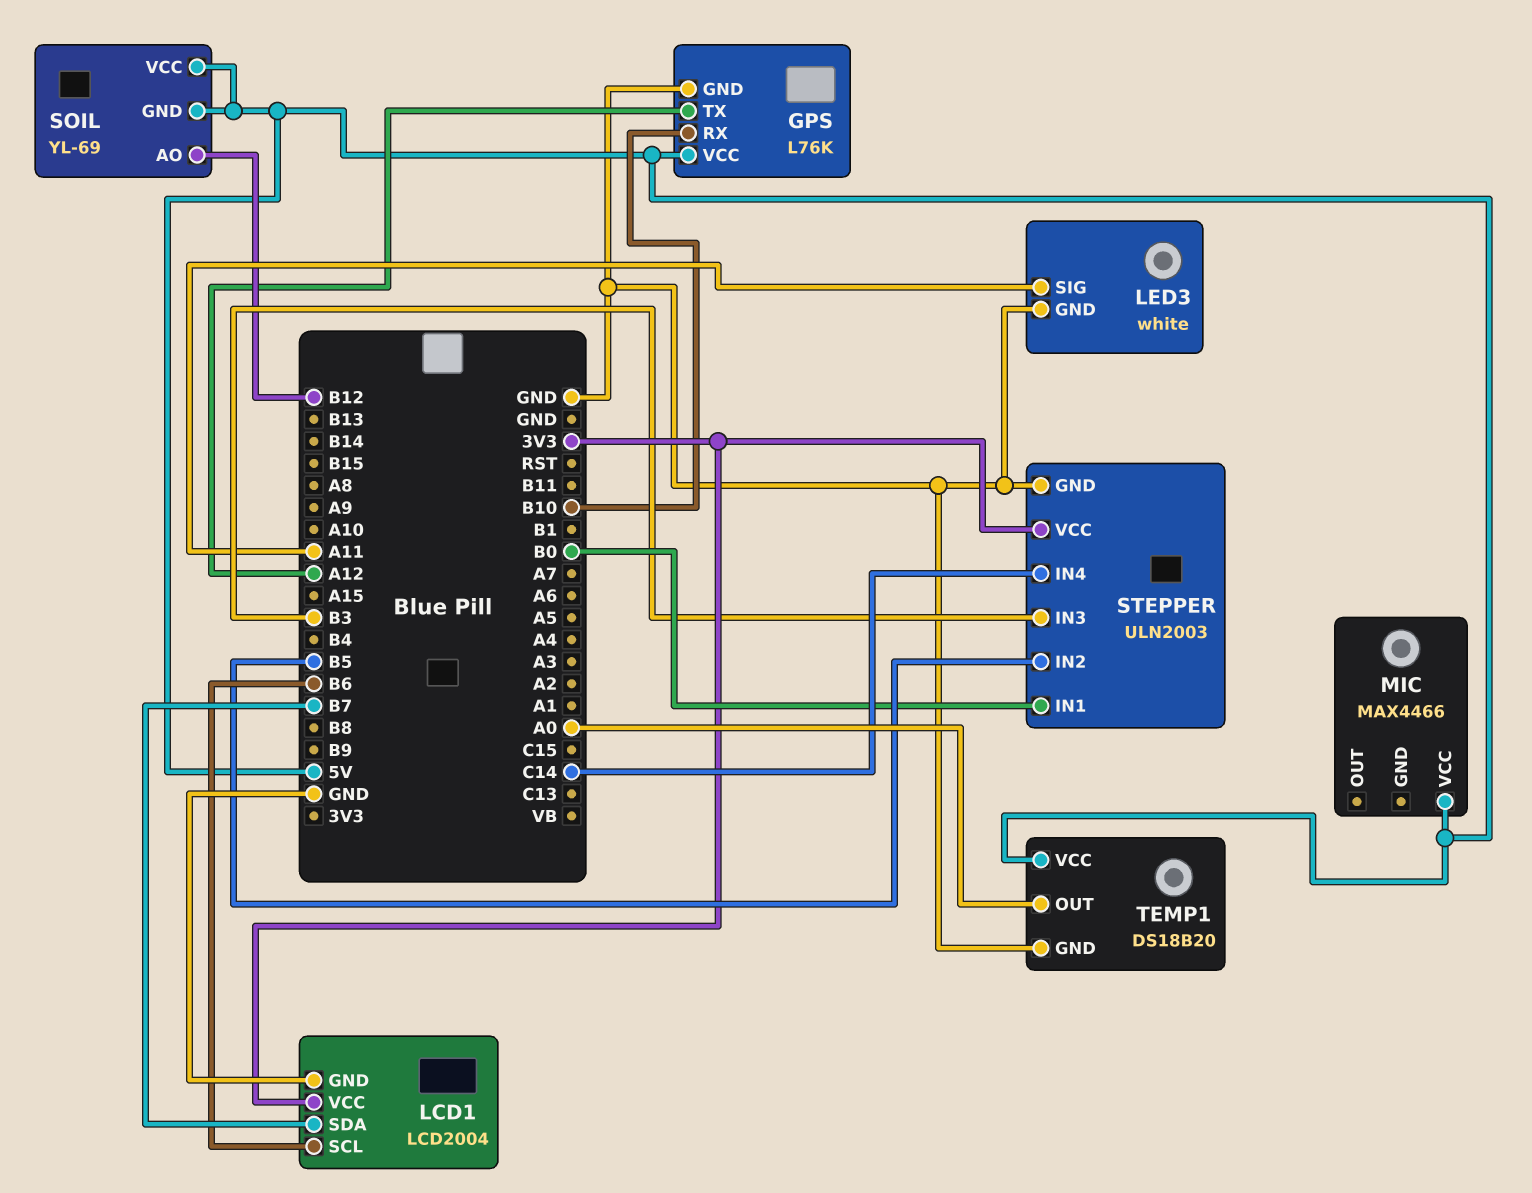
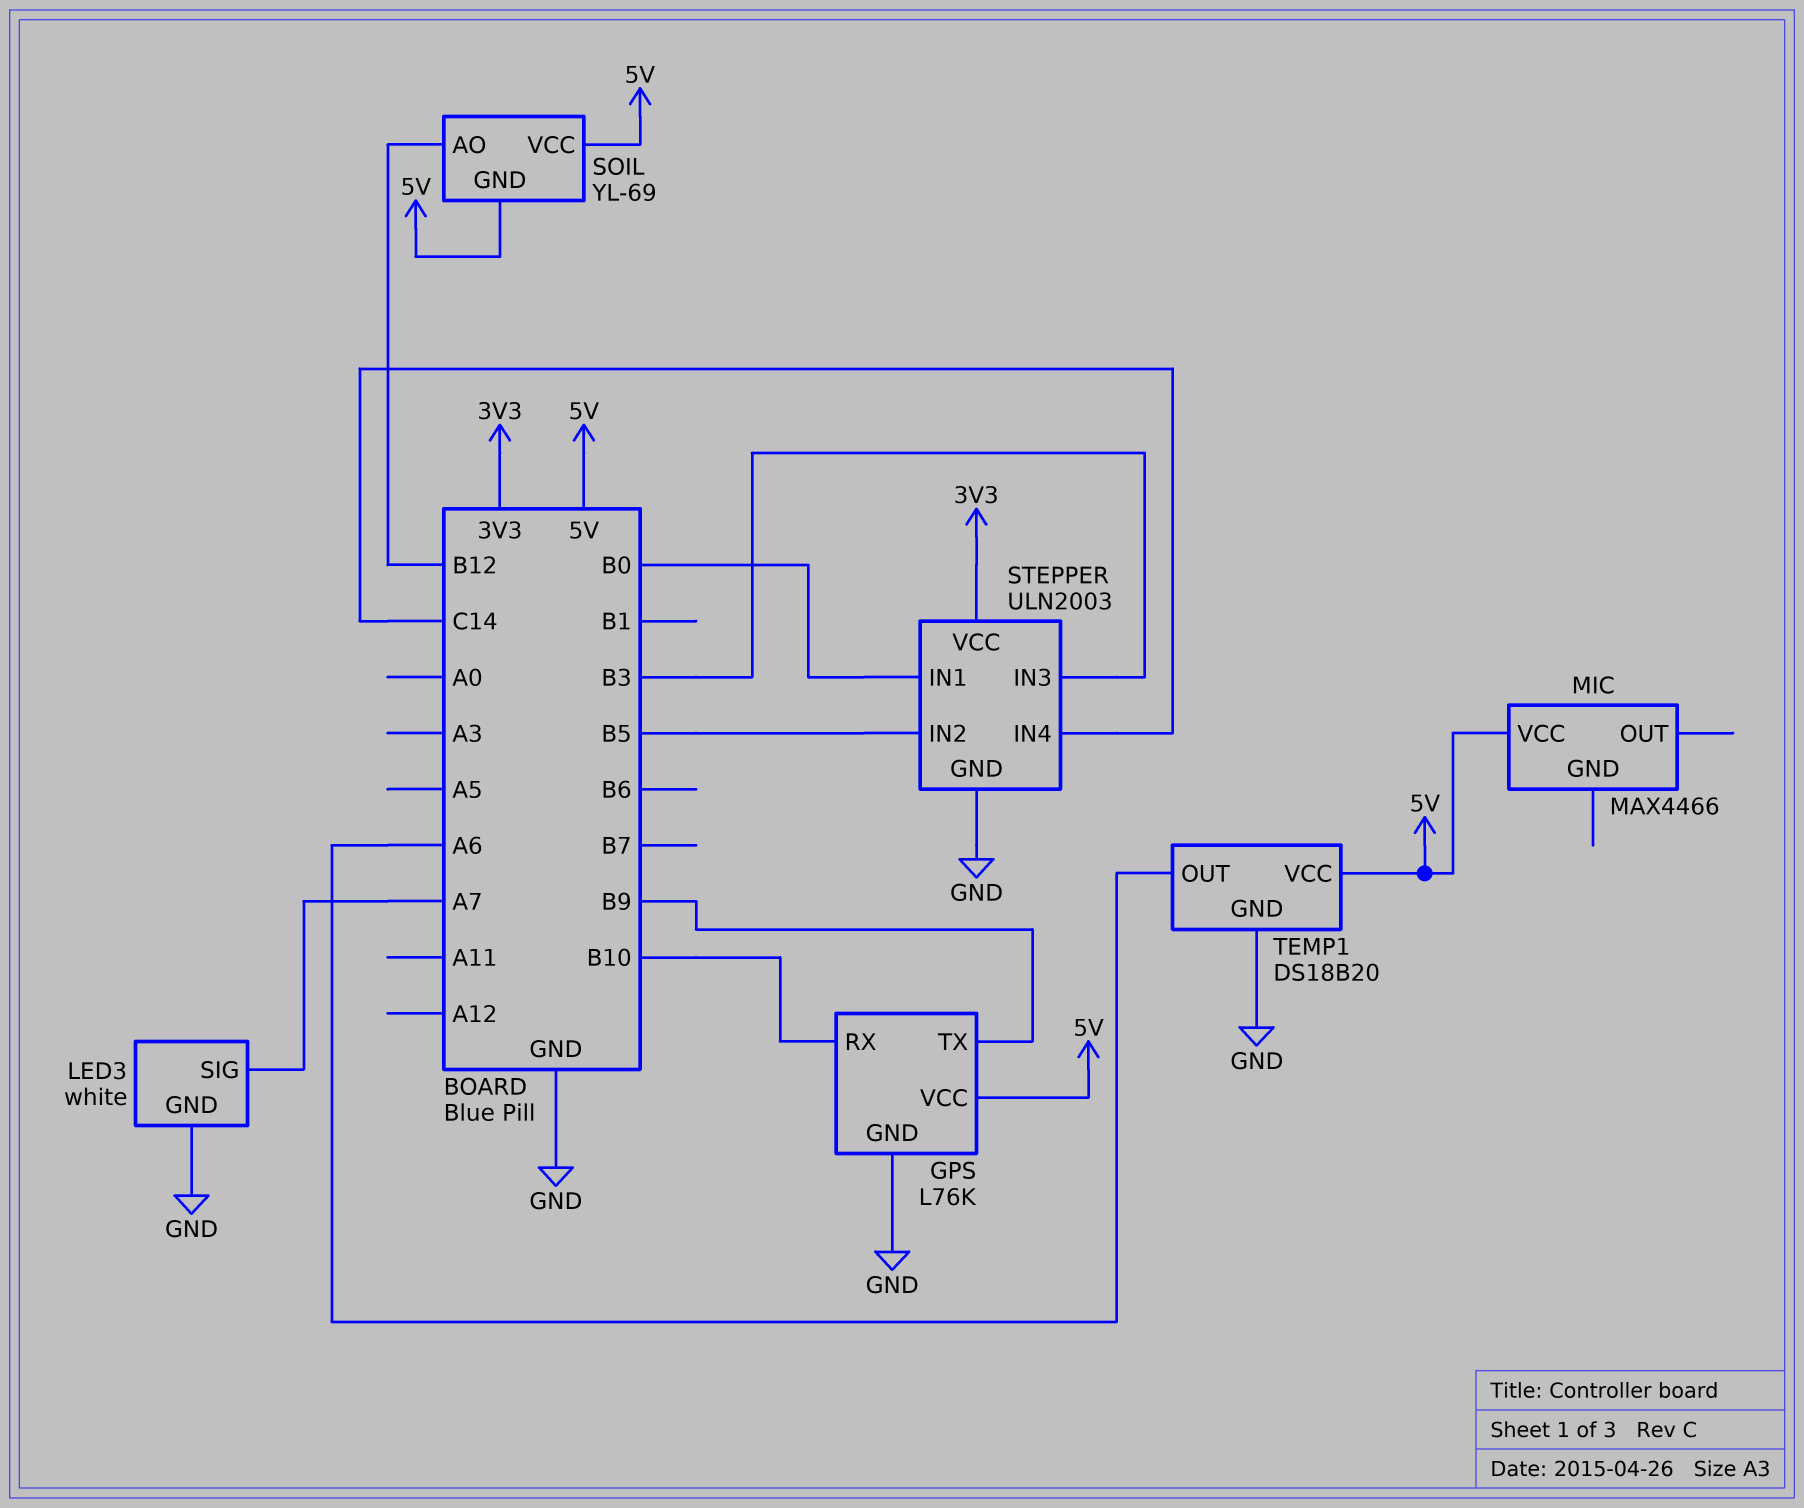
GPS pin TX: A12 -> B9
LCD1: LCD2004 -> none
LCD1 pin GND: GND -> none
LCD1 pin SCL: B6 -> none
LCD1 pin SDA: B7 -> none
LCD1 pin VCC: 3V3 -> none
LED3 pin SIG: A11 -> A7
TEMP1 pin OUT: A0 -> A6

